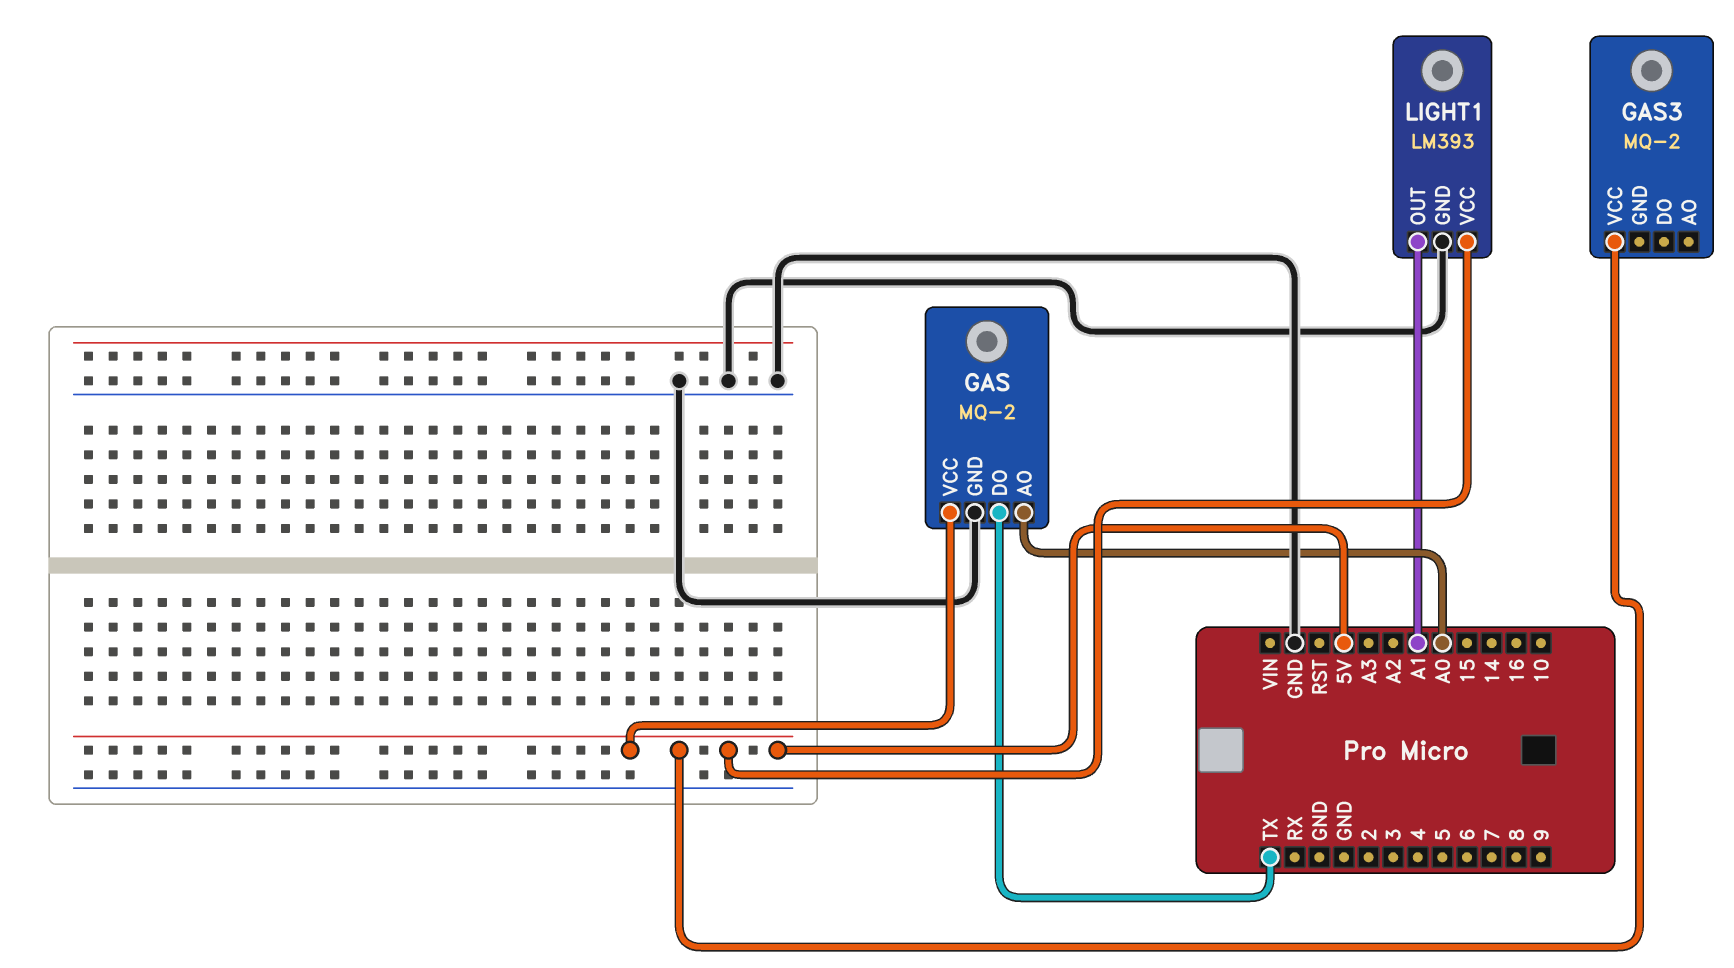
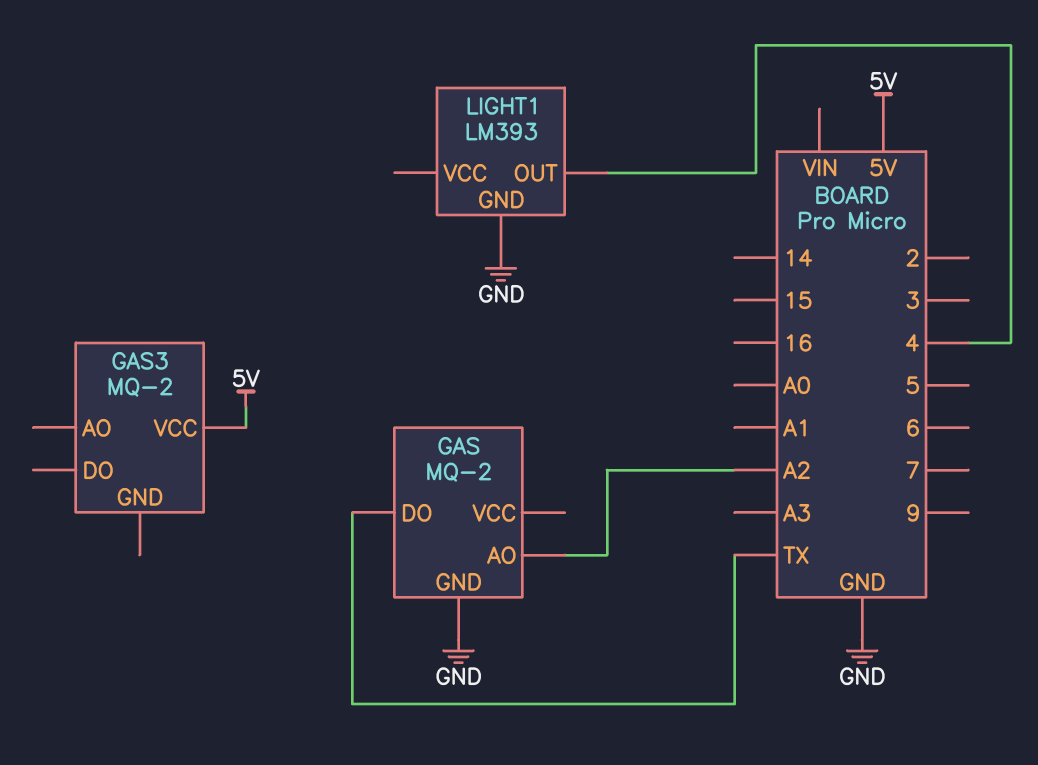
GAS pin AO: A0 -> A2
GAS pin VCC: 5V -> none
LIGHT1 pin OUT: A1 -> 4
LIGHT1 pin VCC: 5V -> none

